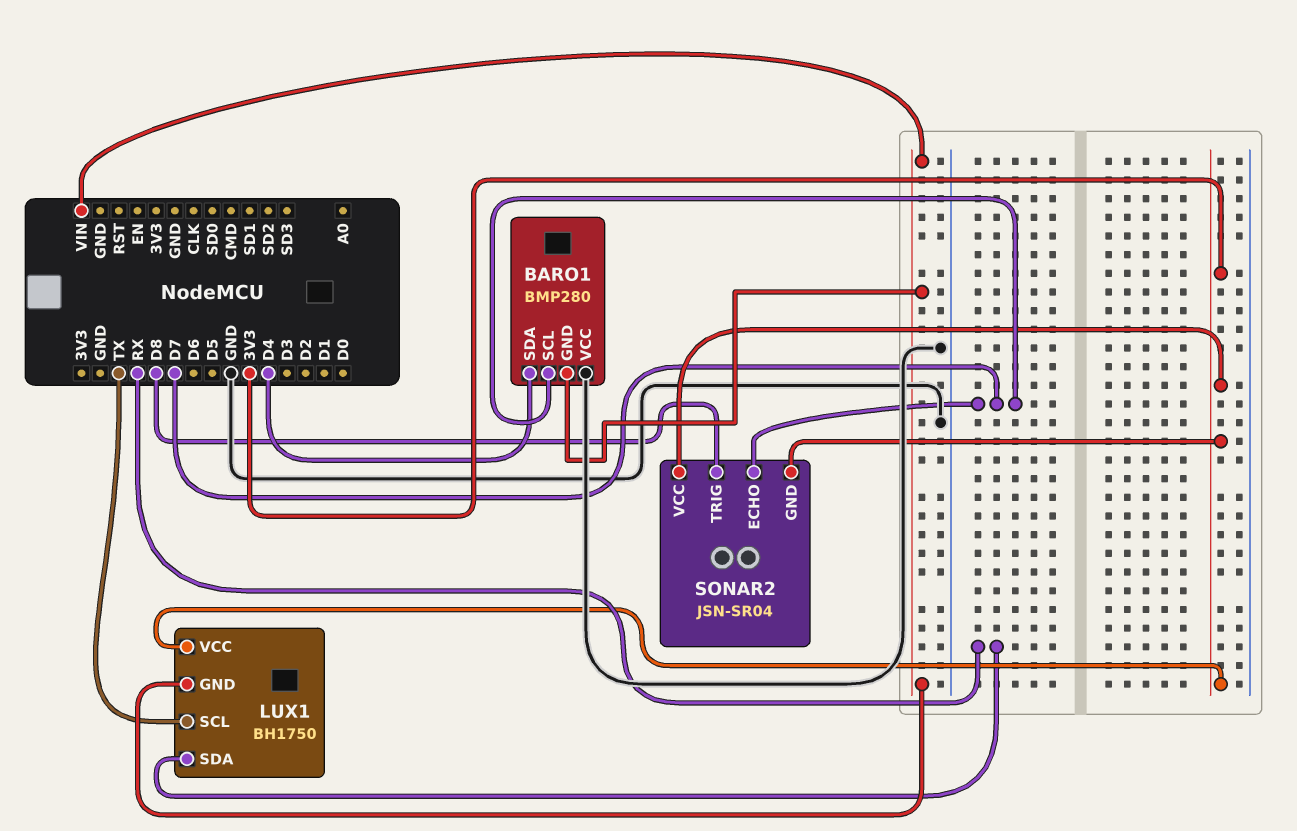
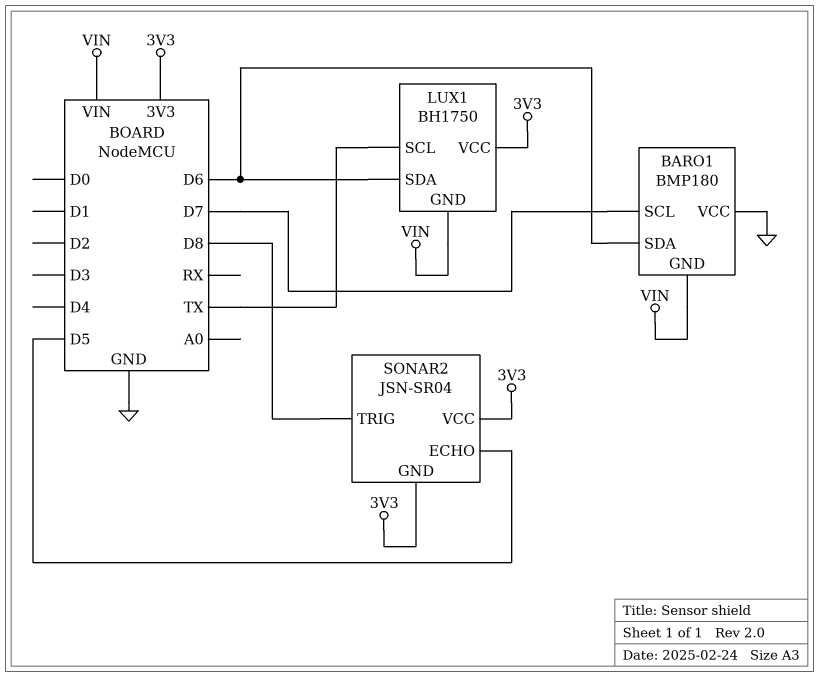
BARO1: BMP280 -> BMP180
BARO1 pin SDA: D4 -> D6
LUX1 pin SDA: RX -> D6
SONAR2 pin ECHO: D7 -> D5

